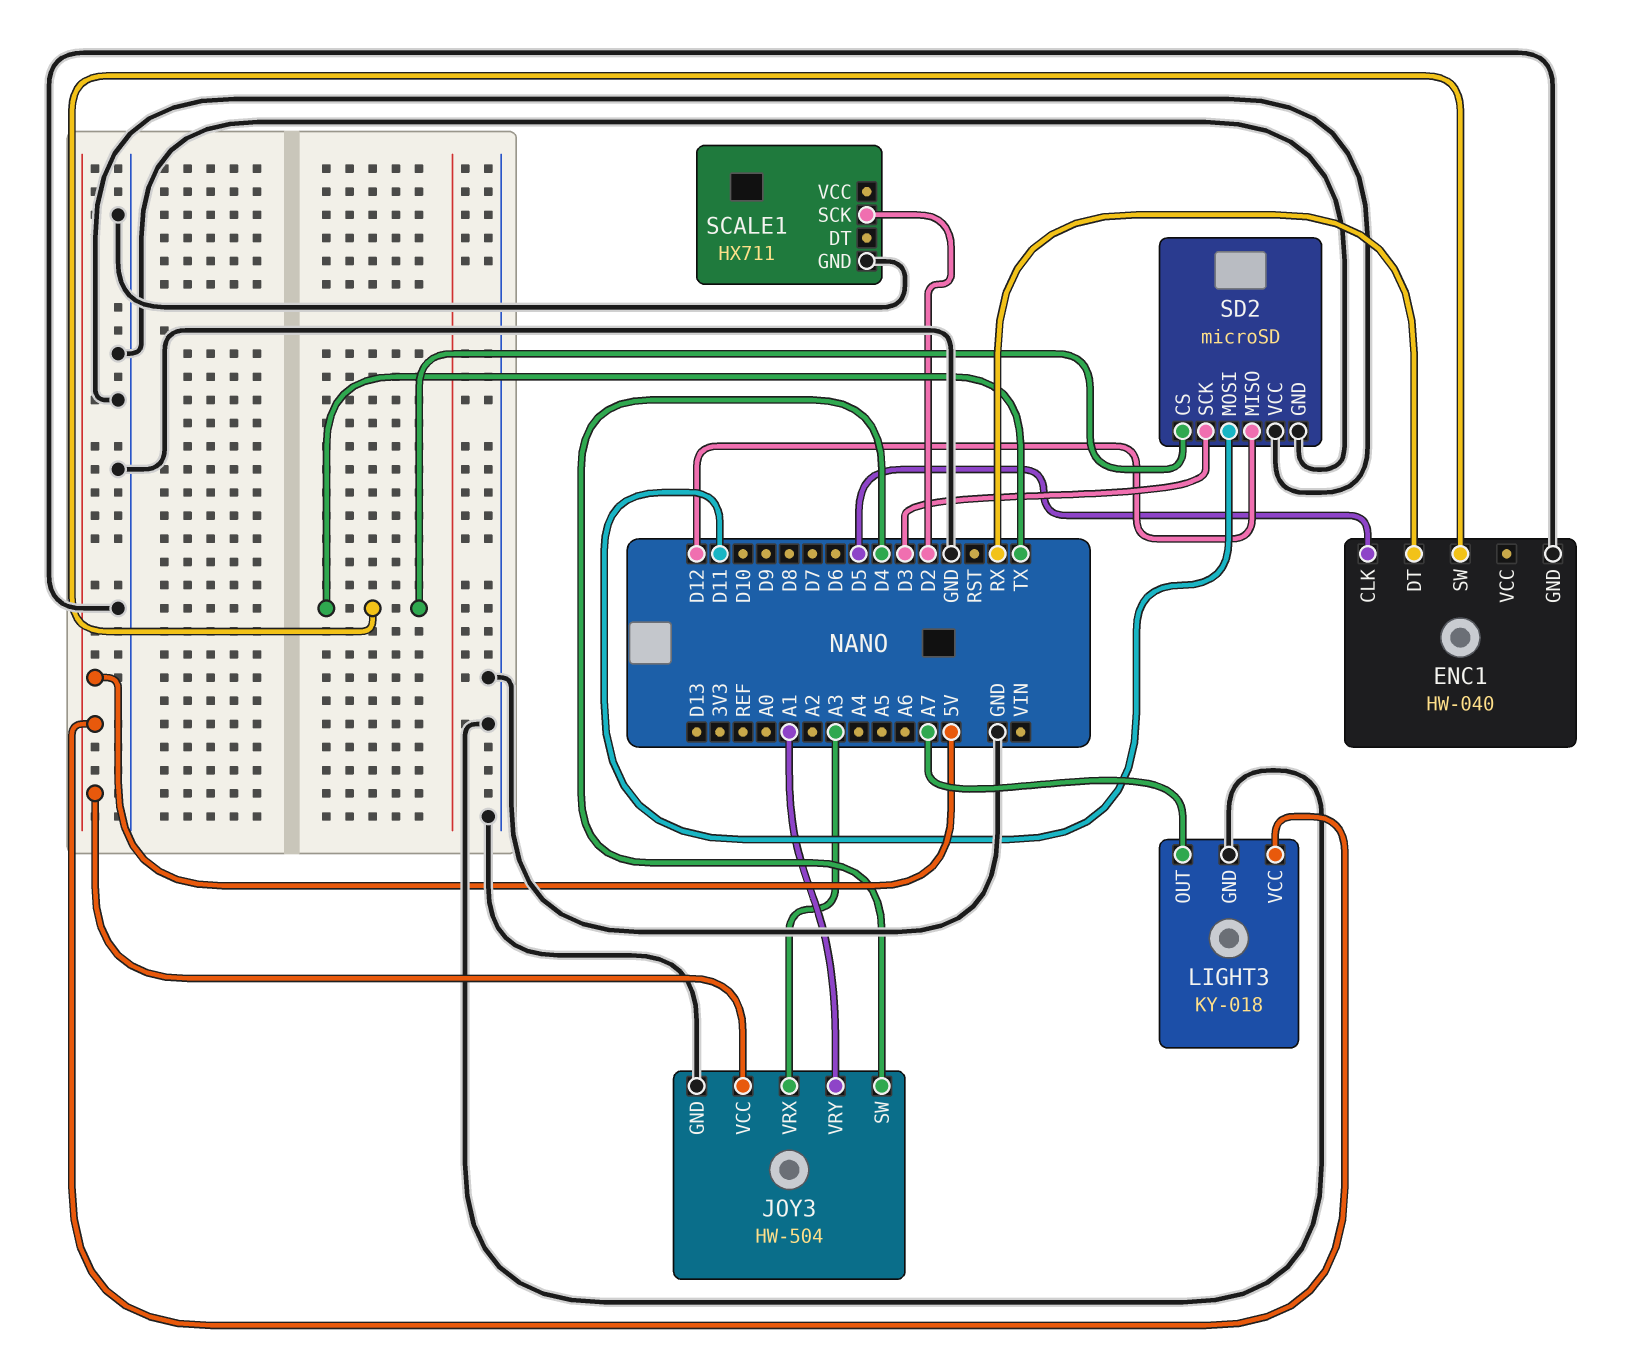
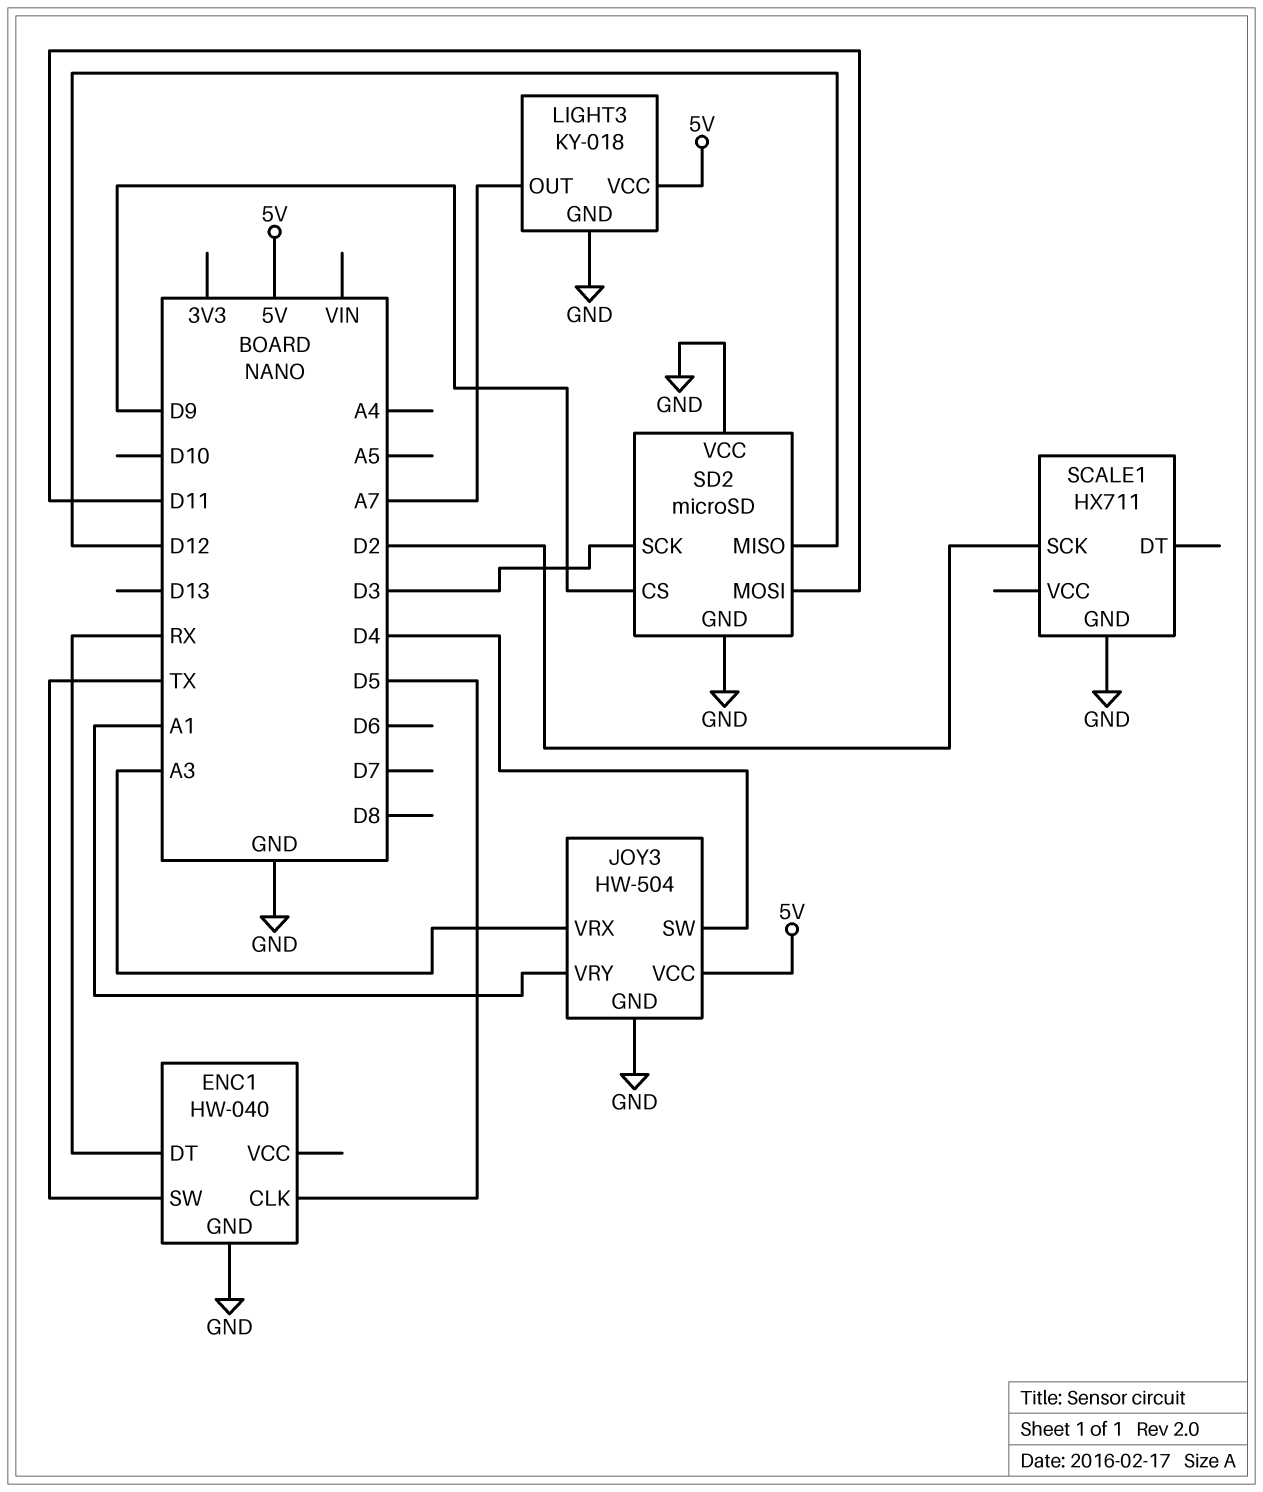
SD2 pin CS: TX -> D9

